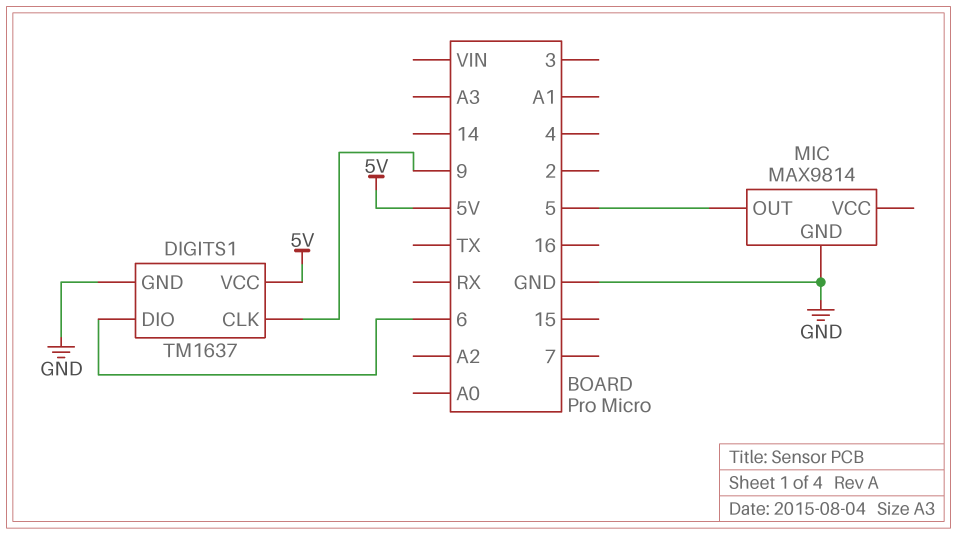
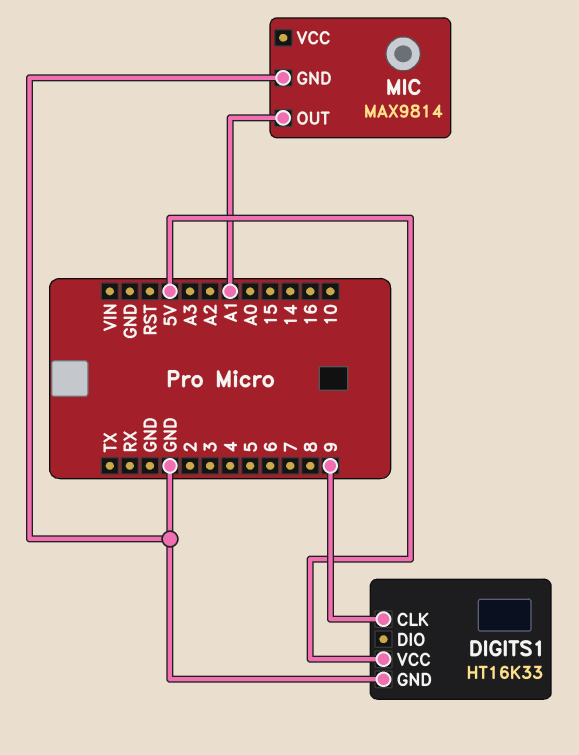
DIGITS1: TM1637 -> HT16K33
DIGITS1 pin DIO: 6 -> none
MIC pin OUT: 5 -> A1

